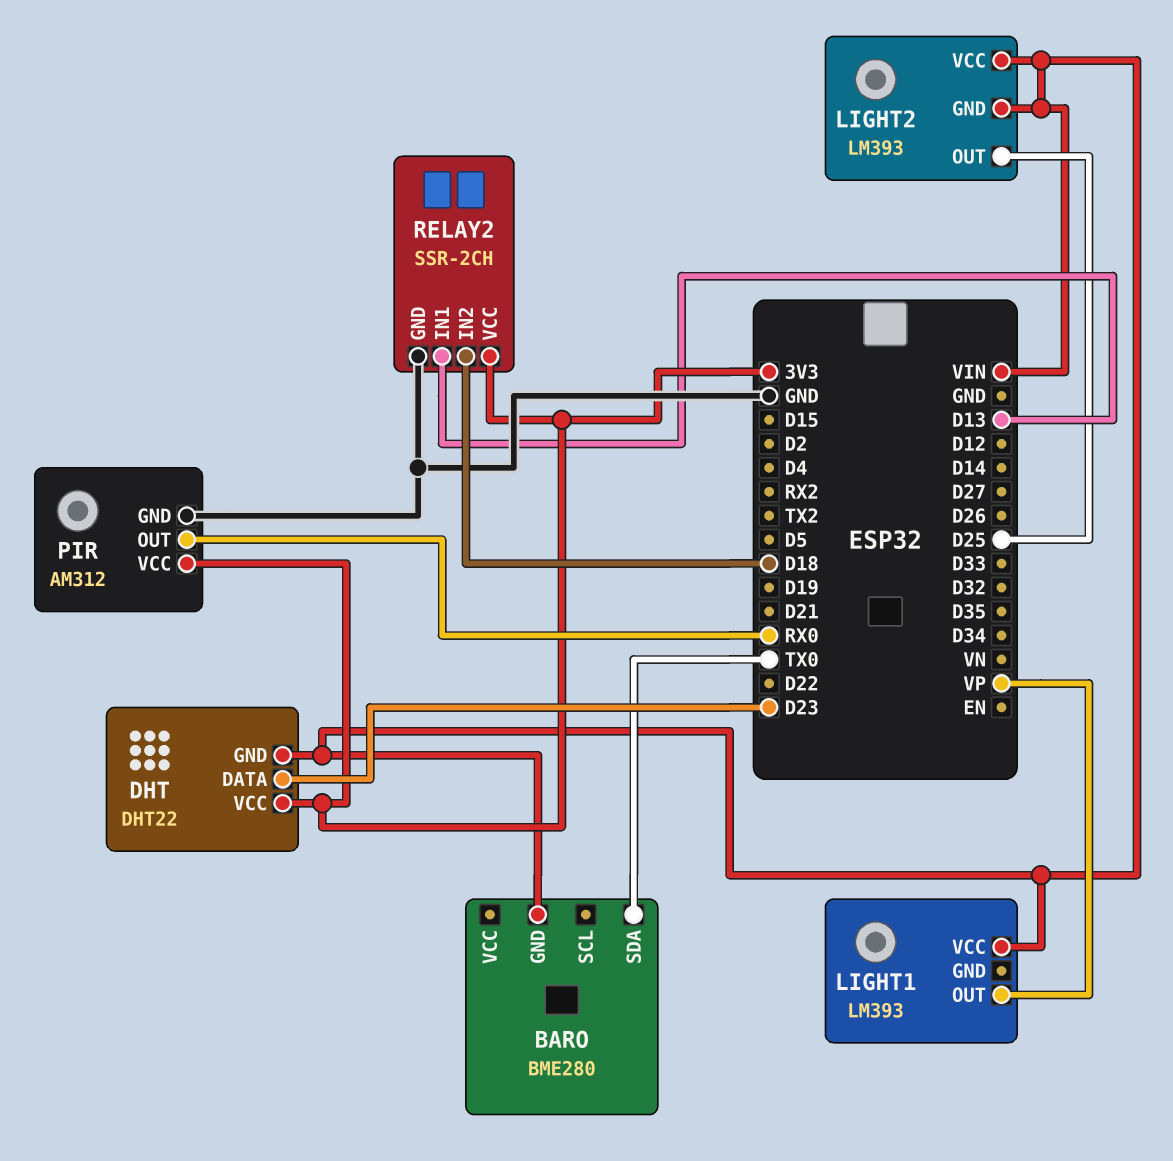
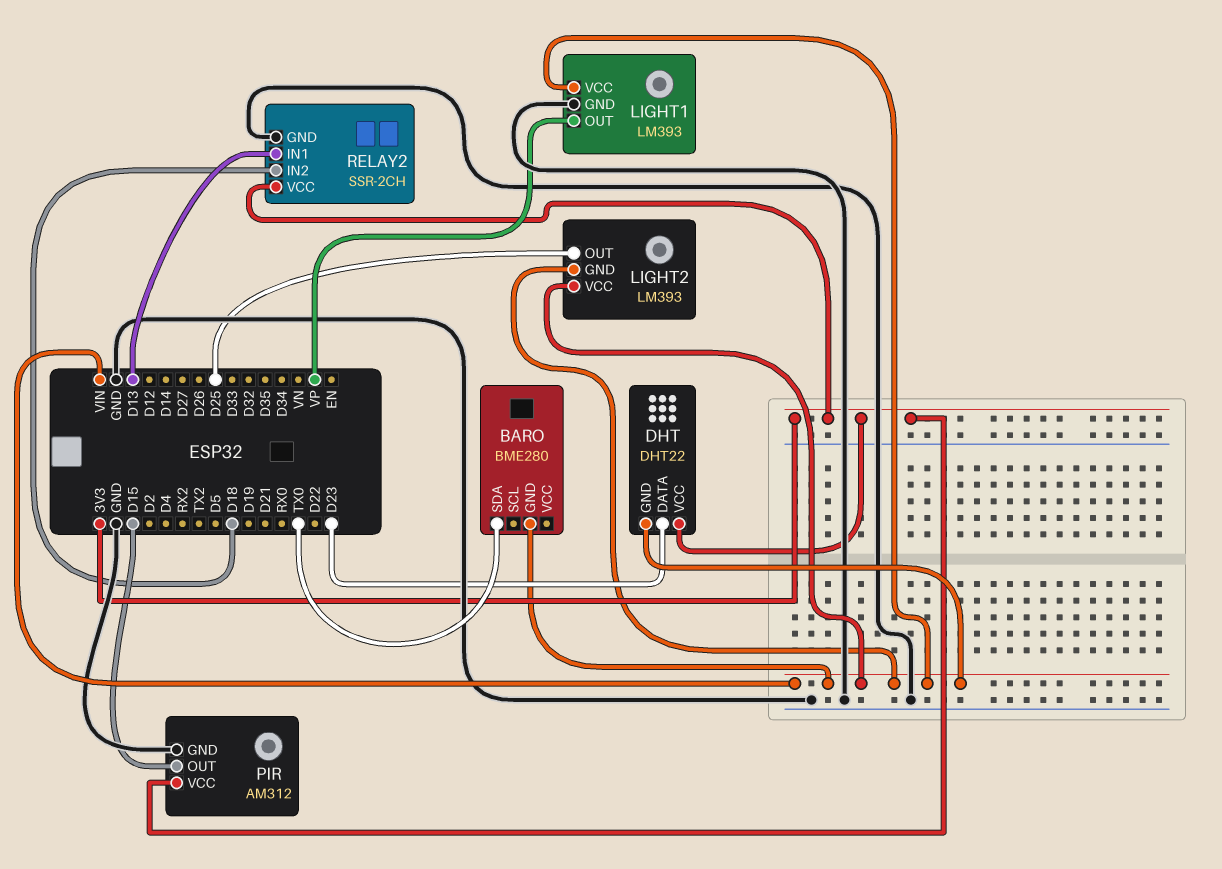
LIGHT1 pin GND: none -> GND
PIR pin OUT: RX0 -> D15

